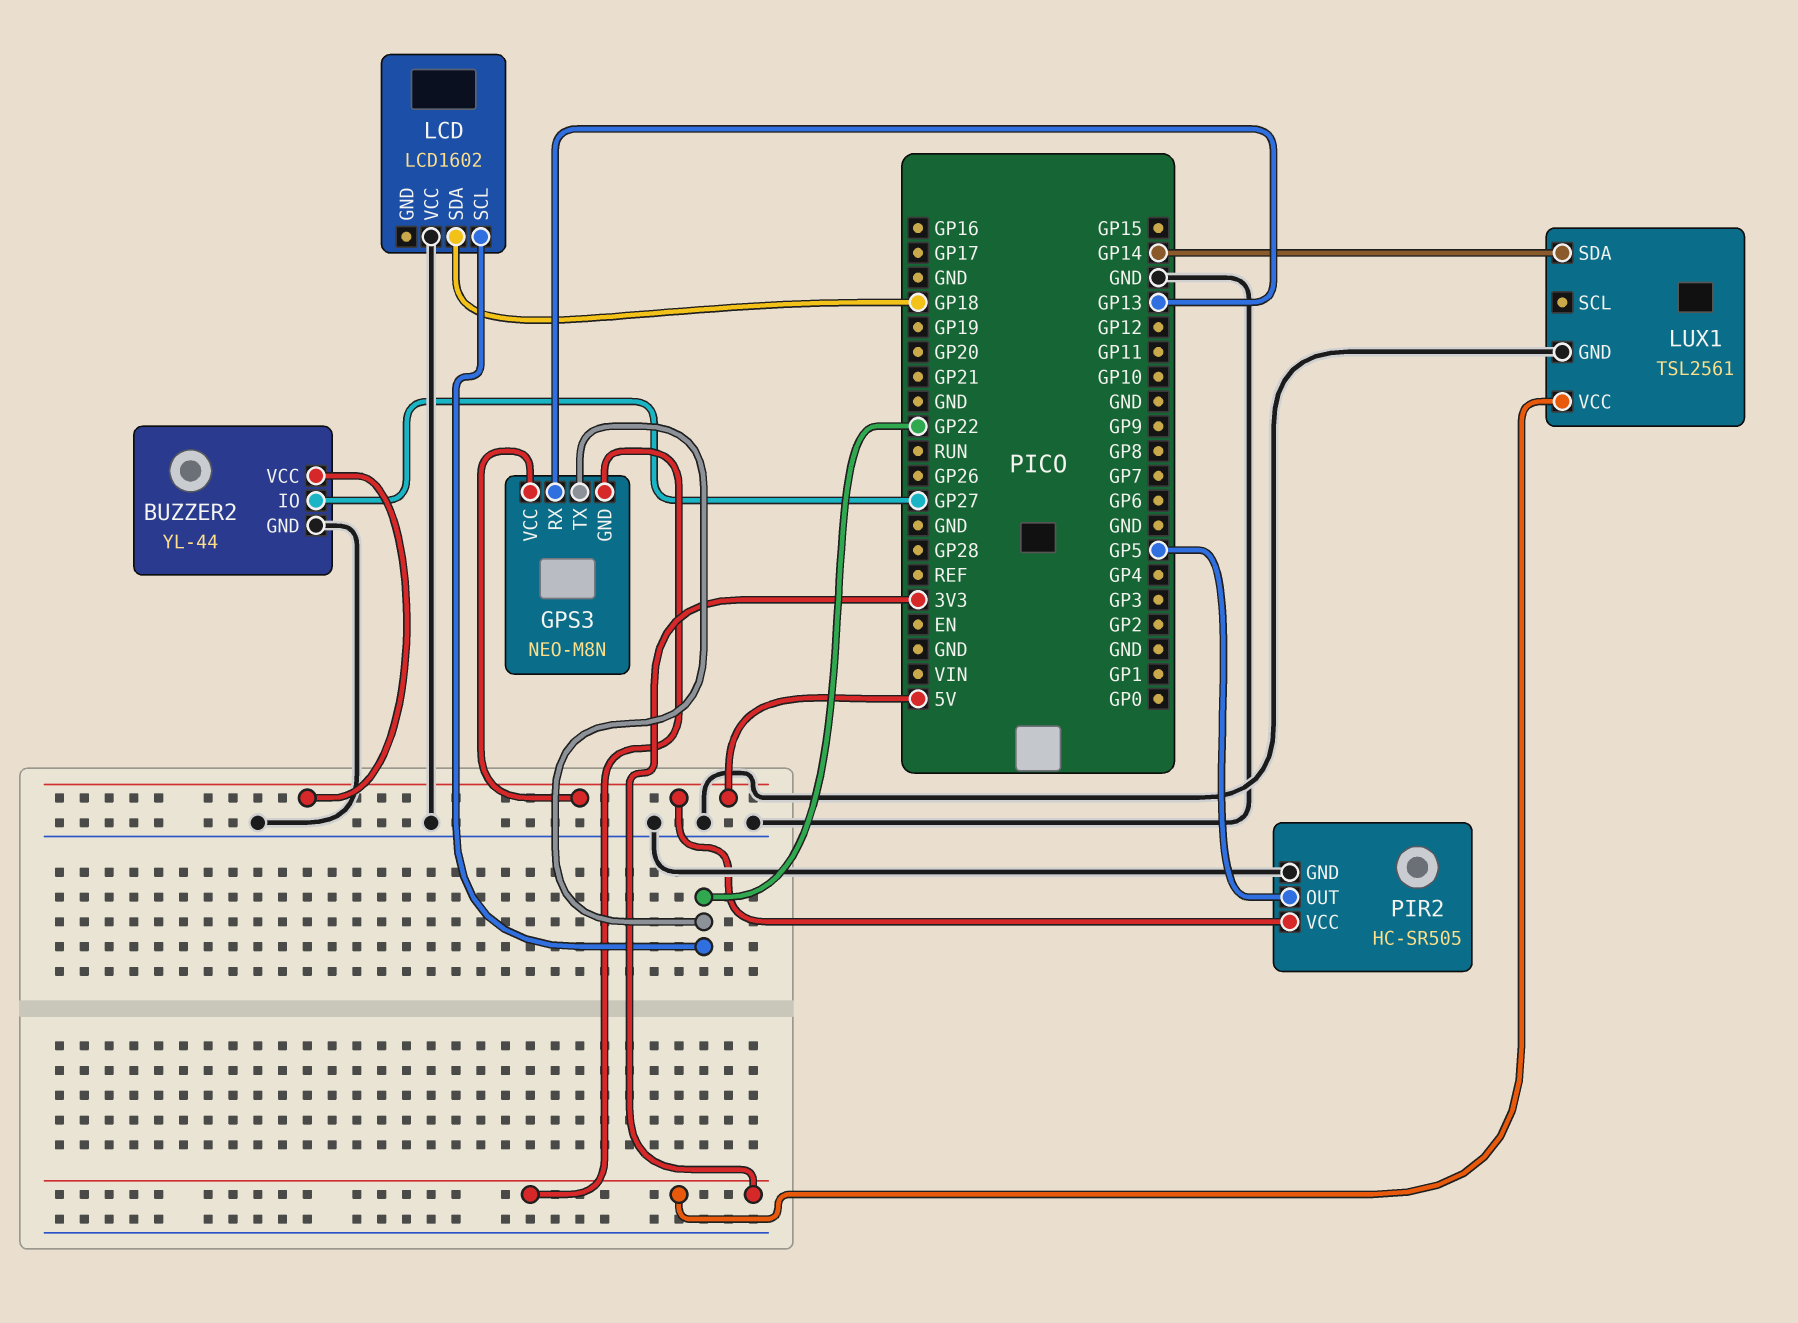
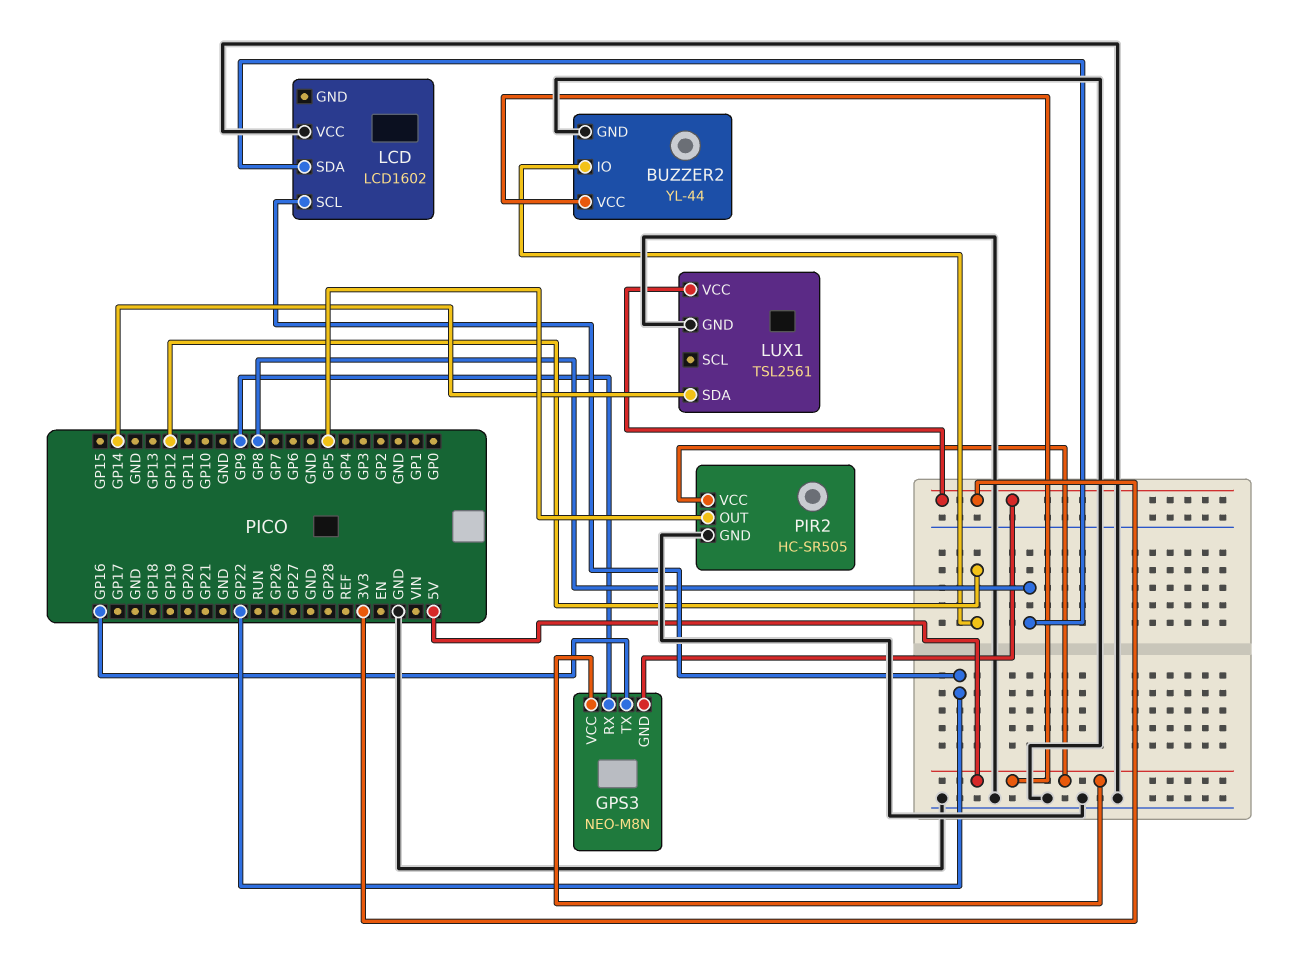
BUZZER2 pin IO: GP27 -> GP12
GPS3 pin RX: GP13 -> GP9
GPS3 pin TX: GP22 -> GP16
LCD pin SDA: GP18 -> GP8

